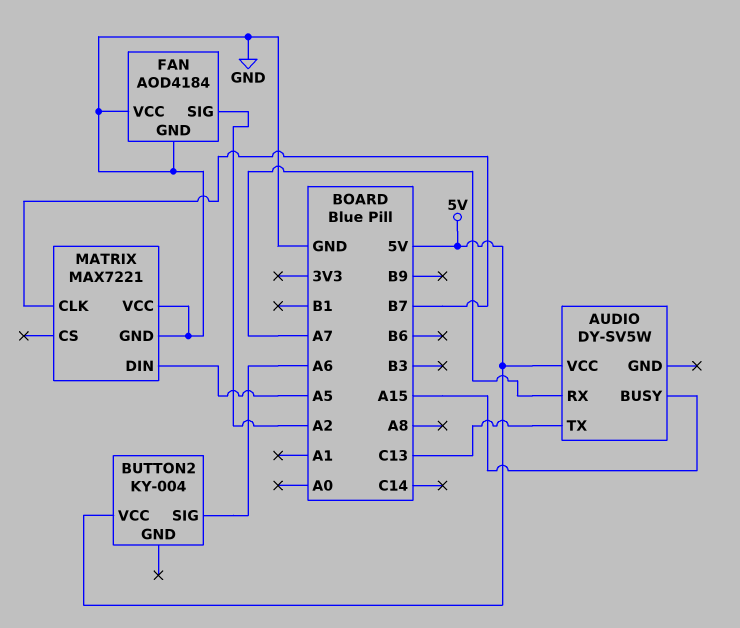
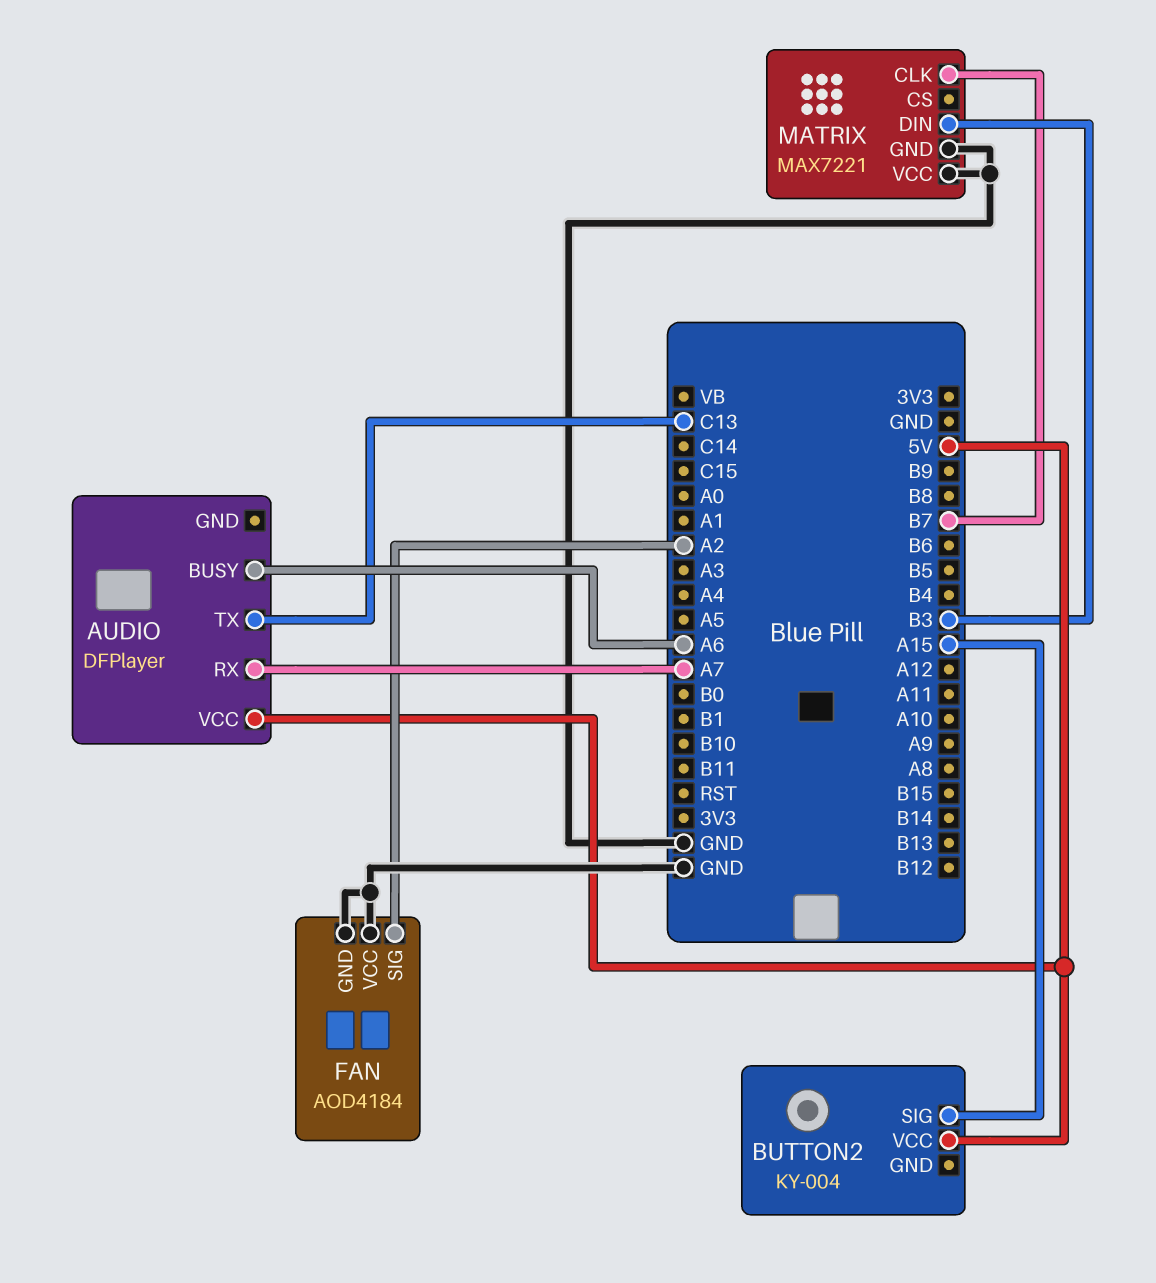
AUDIO: DY-SV5W -> DFPlayer
AUDIO pin BUSY: A15 -> A6
BUTTON2 pin SIG: A6 -> A15
MATRIX pin DIN: A5 -> B3

